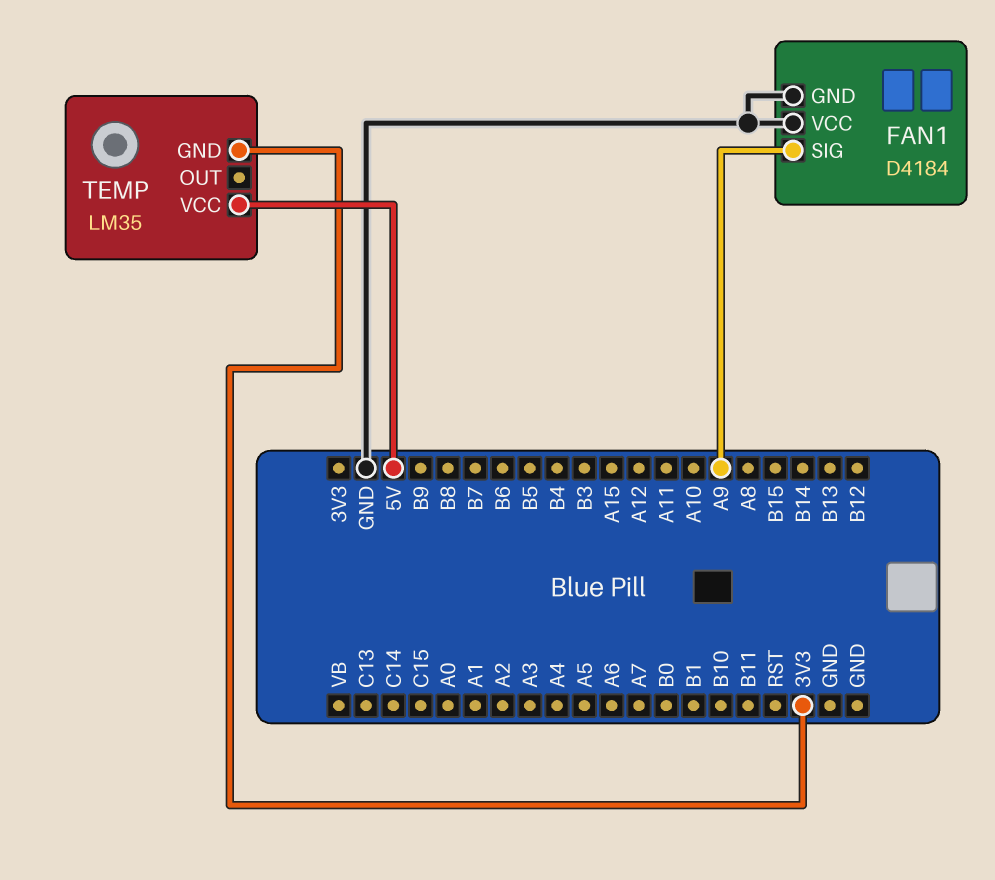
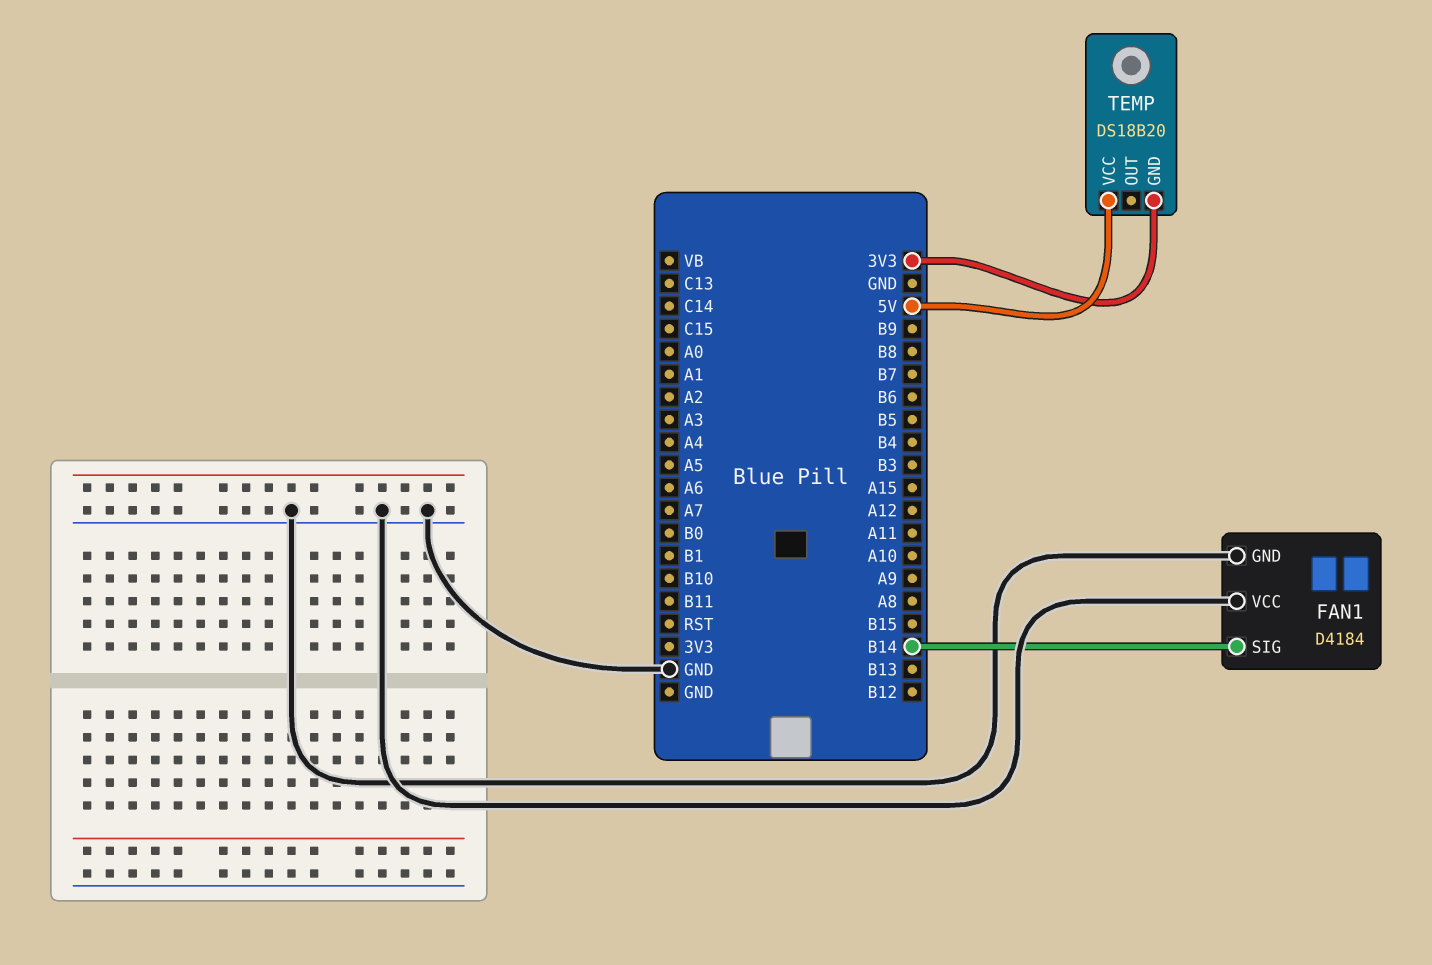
FAN1 pin SIG: A9 -> B14
TEMP: LM35 -> DS18B20

